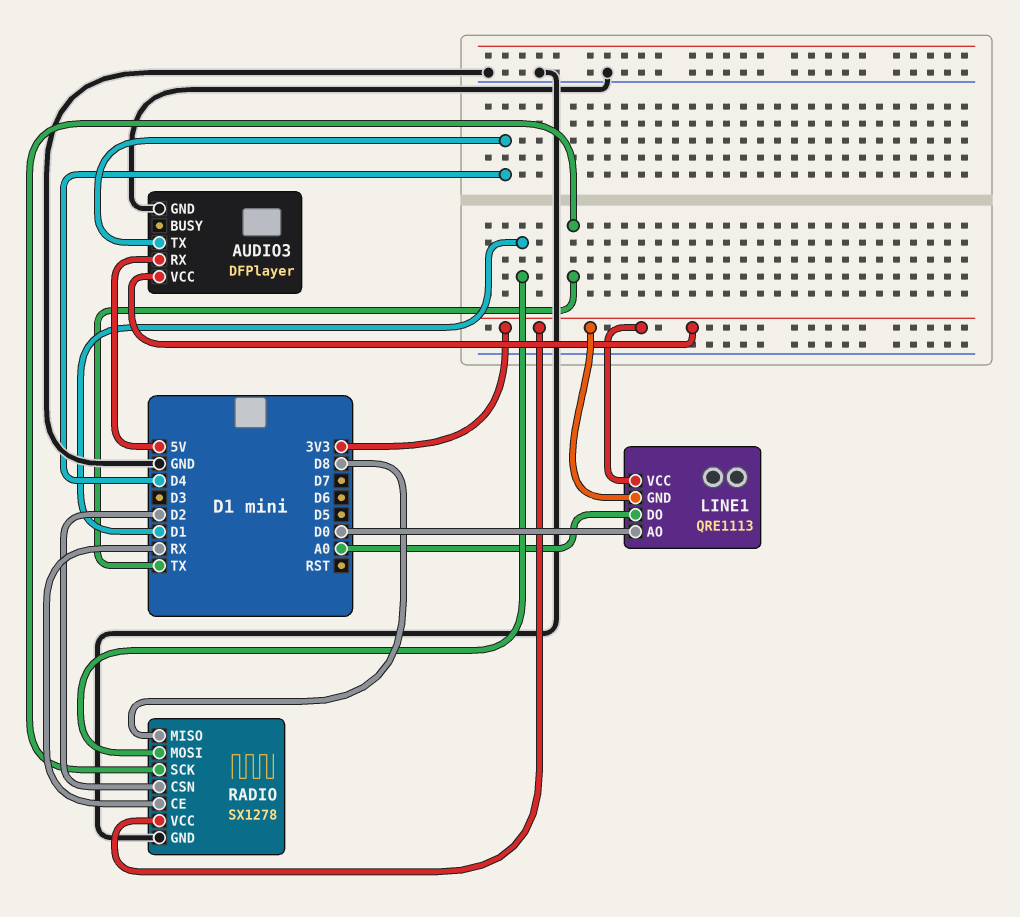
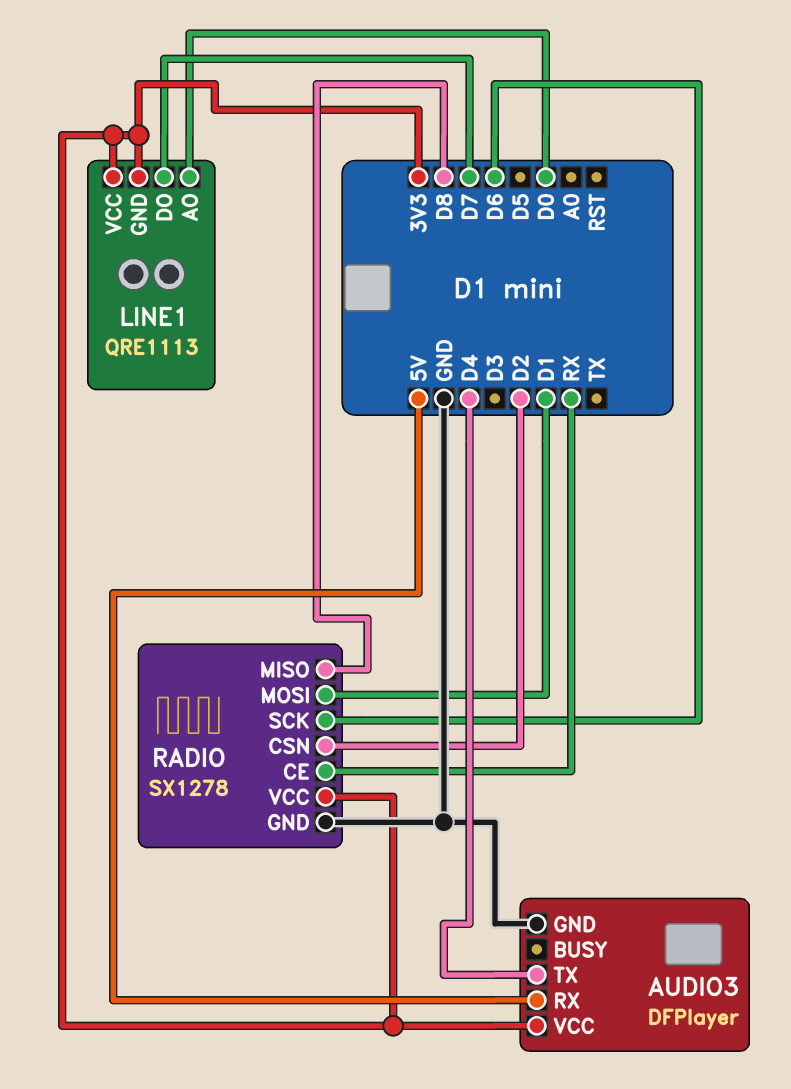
LINE1 pin DO: A0 -> D7
RADIO pin SCK: TX -> D6

